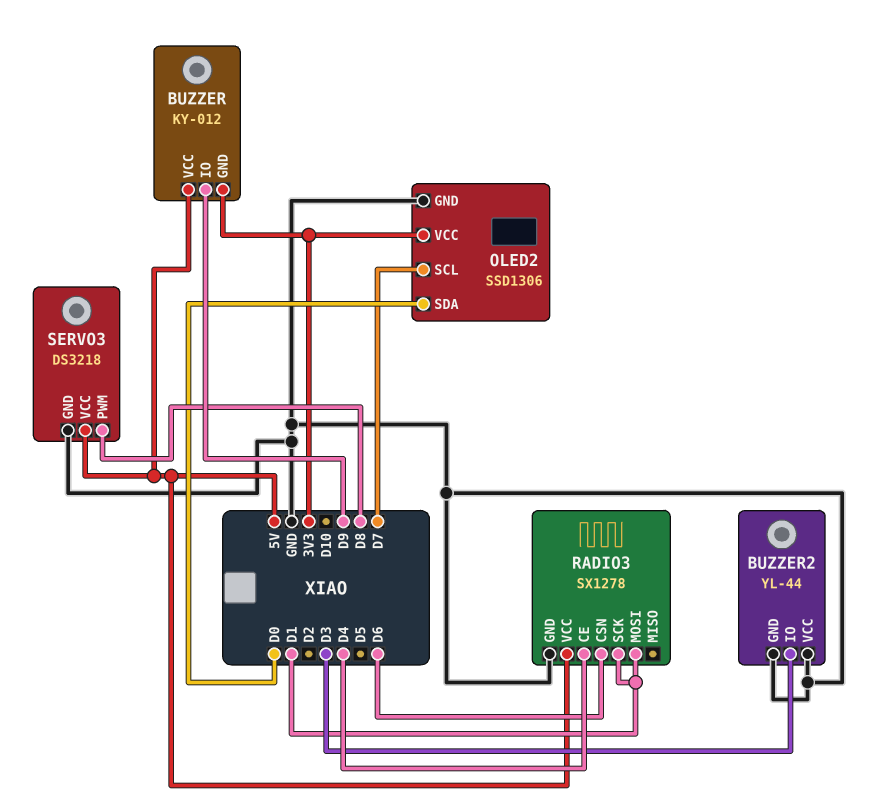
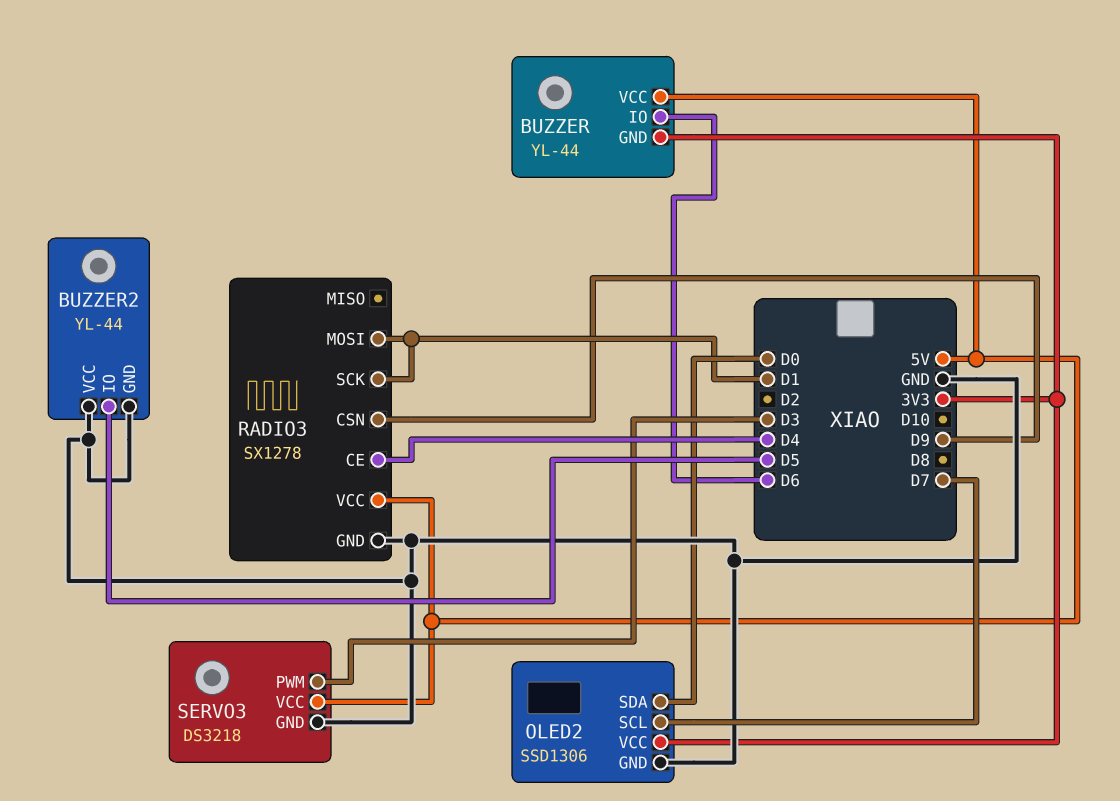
BUZZER: KY-012 -> YL-44
BUZZER pin IO: D9 -> D6
BUZZER2 pin IO: D3 -> D5
RADIO3 pin CSN: D6 -> D9
SERVO3 pin PWM: D8 -> D3

